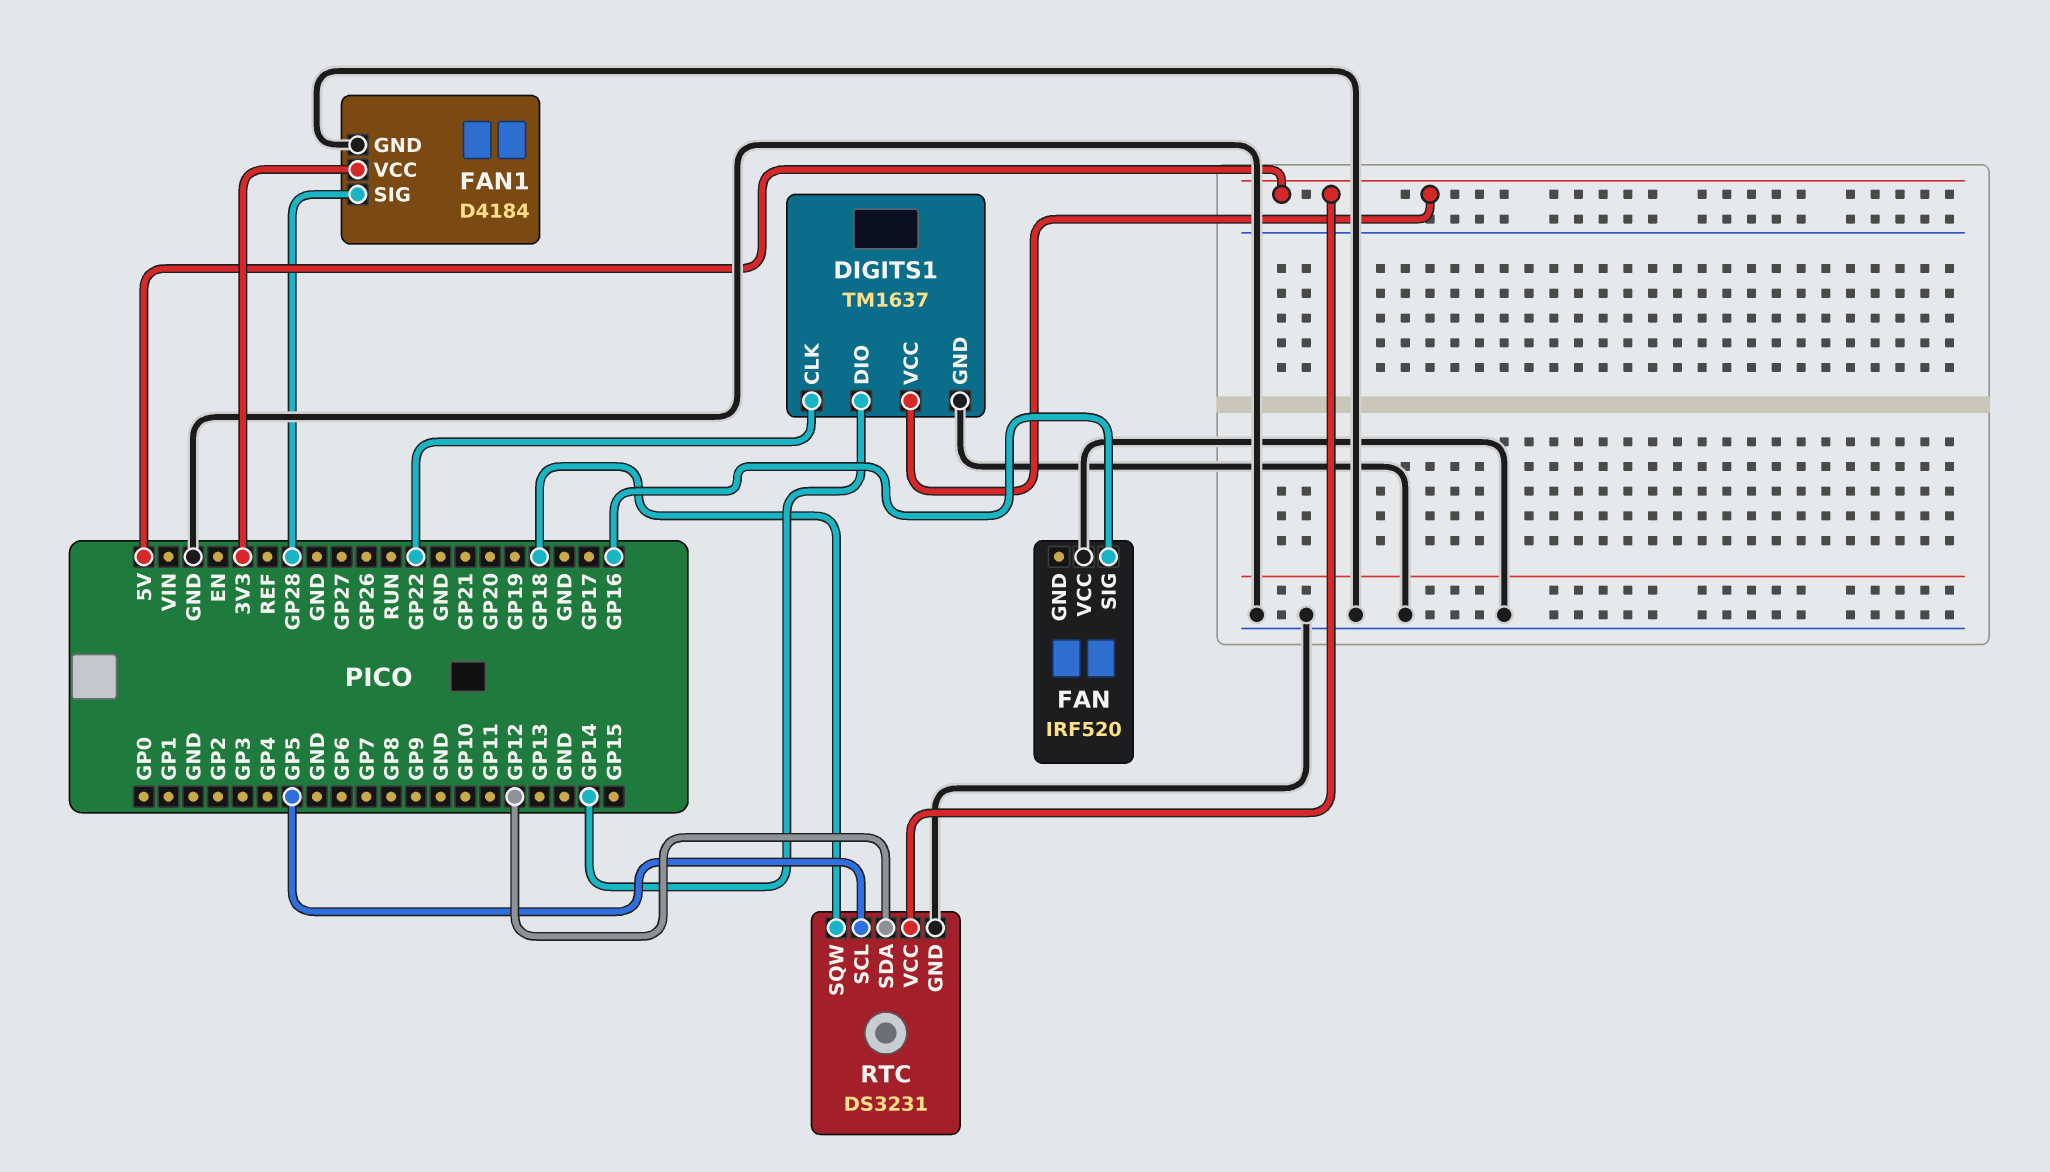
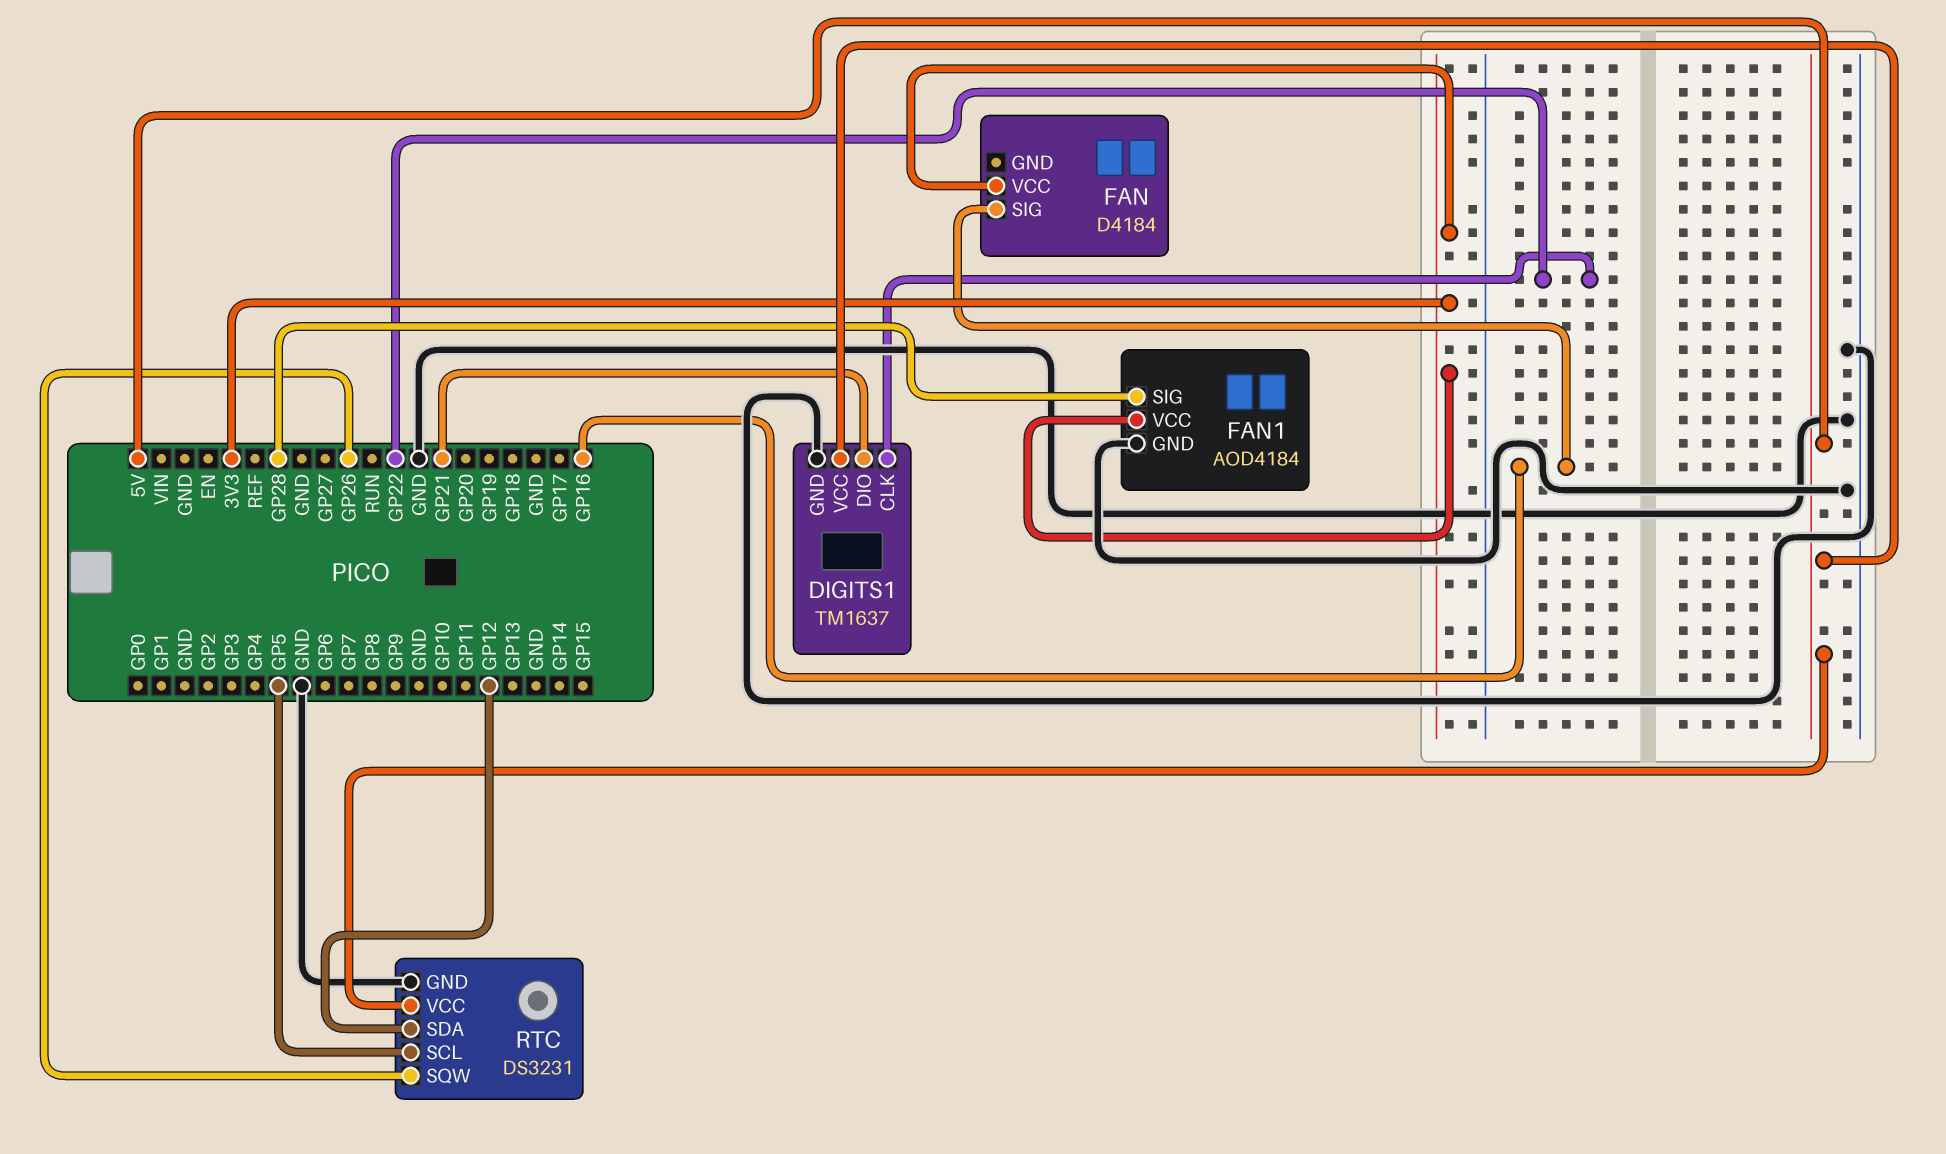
DIGITS1 pin DIO: GP14 -> GP21
FAN: IRF520 -> D4184
FAN pin VCC: GND -> 3V3
FAN1: D4184 -> AOD4184
RTC pin SQW: GP18 -> GP26

